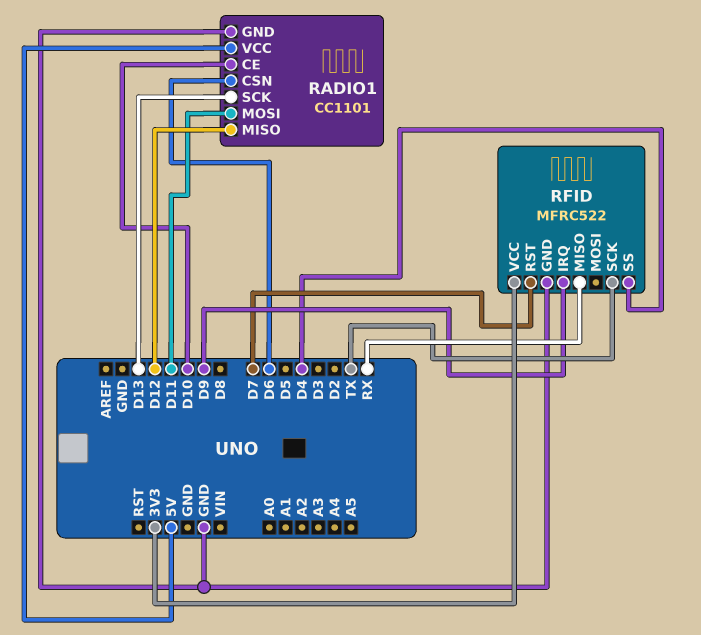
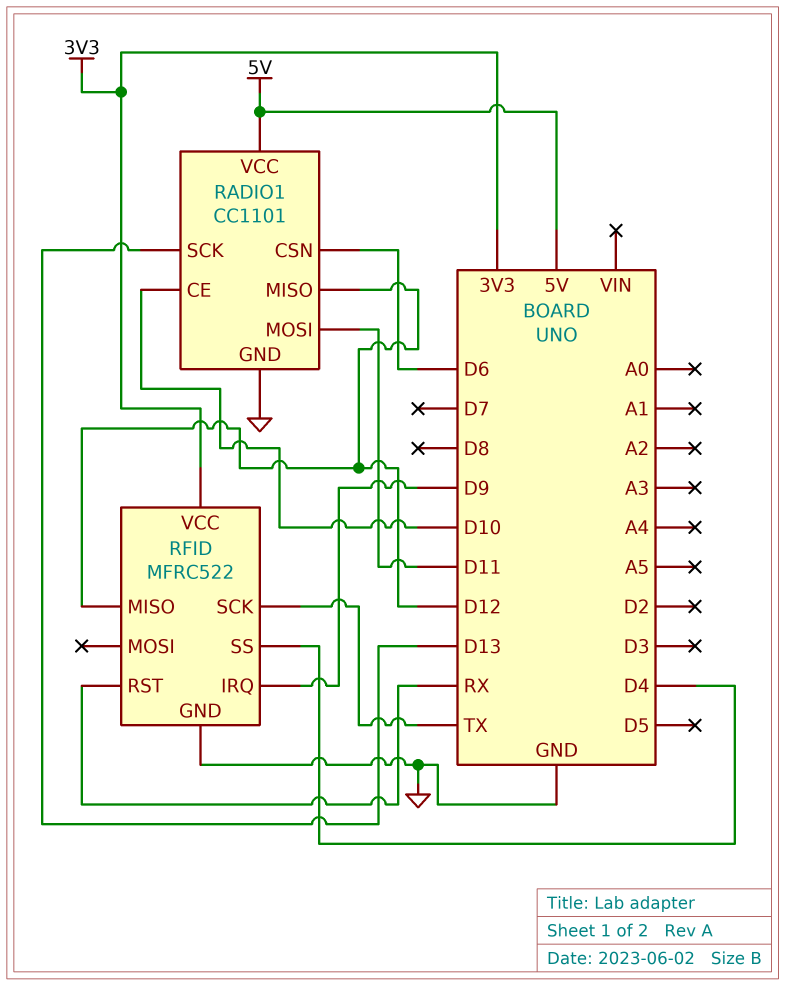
RFID pin MISO: RX -> D12
RFID pin RST: D7 -> RX

